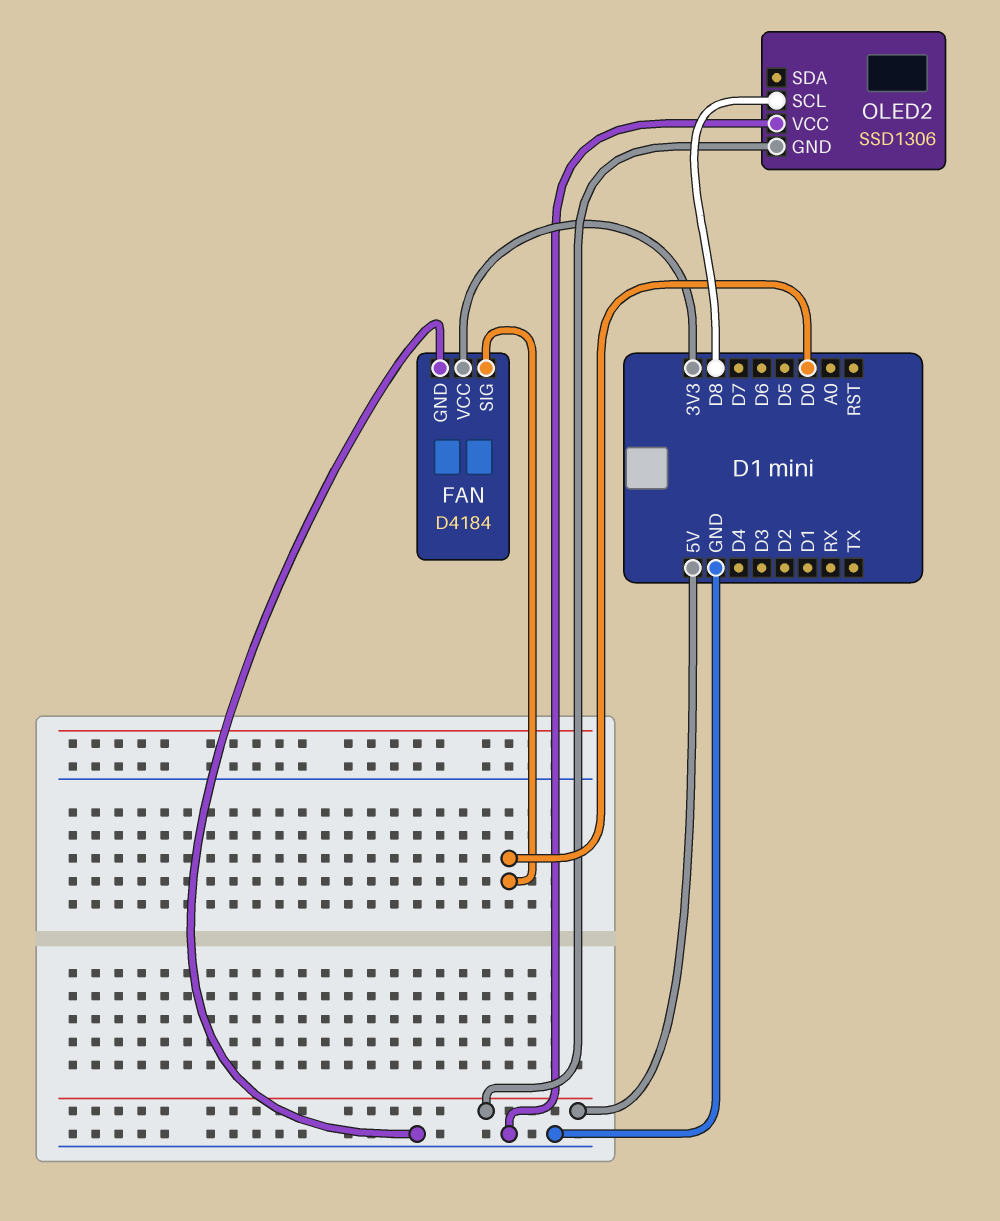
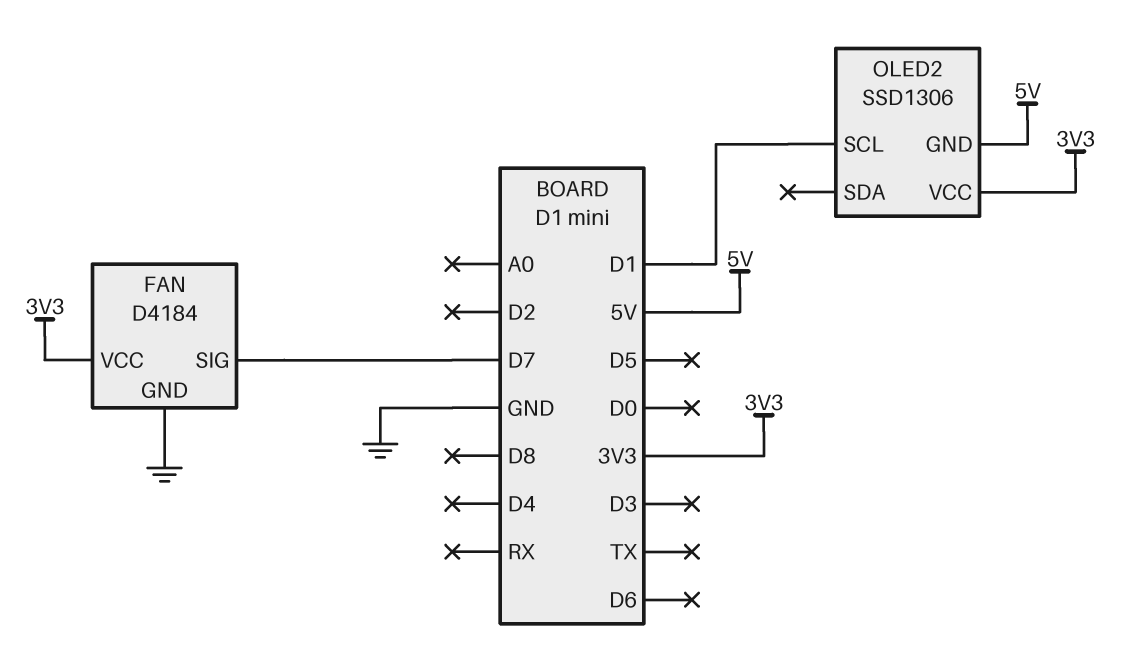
FAN pin SIG: D0 -> D7
OLED2 pin SCL: D8 -> D1
OLED2 pin VCC: GND -> 3V3

